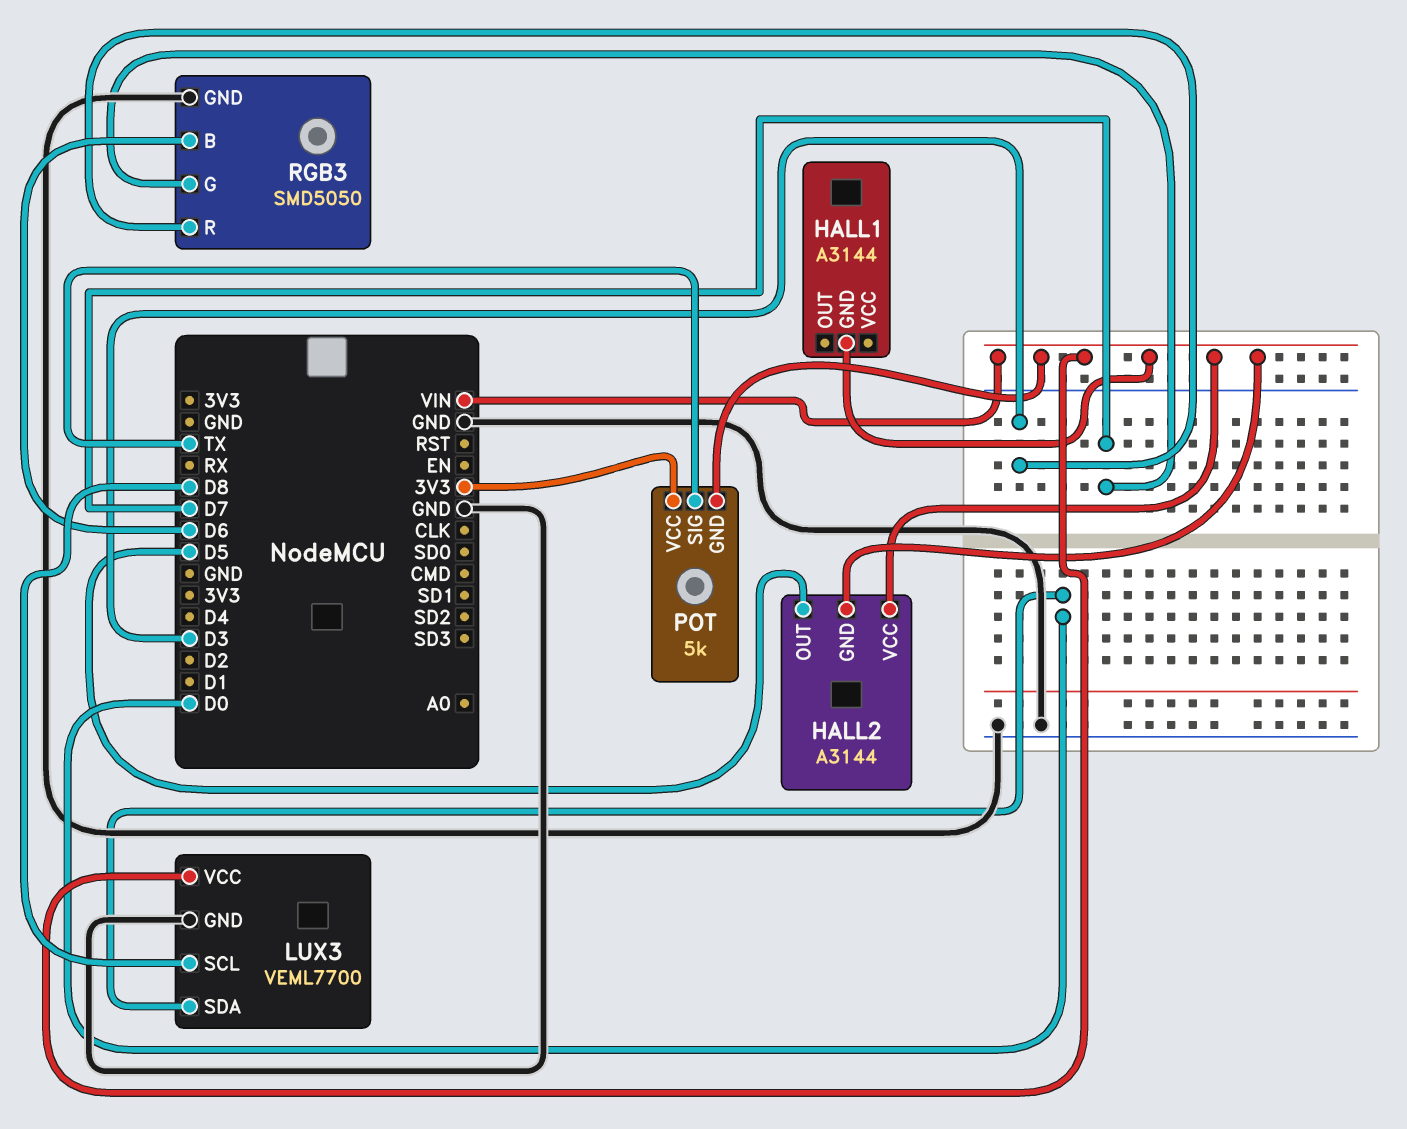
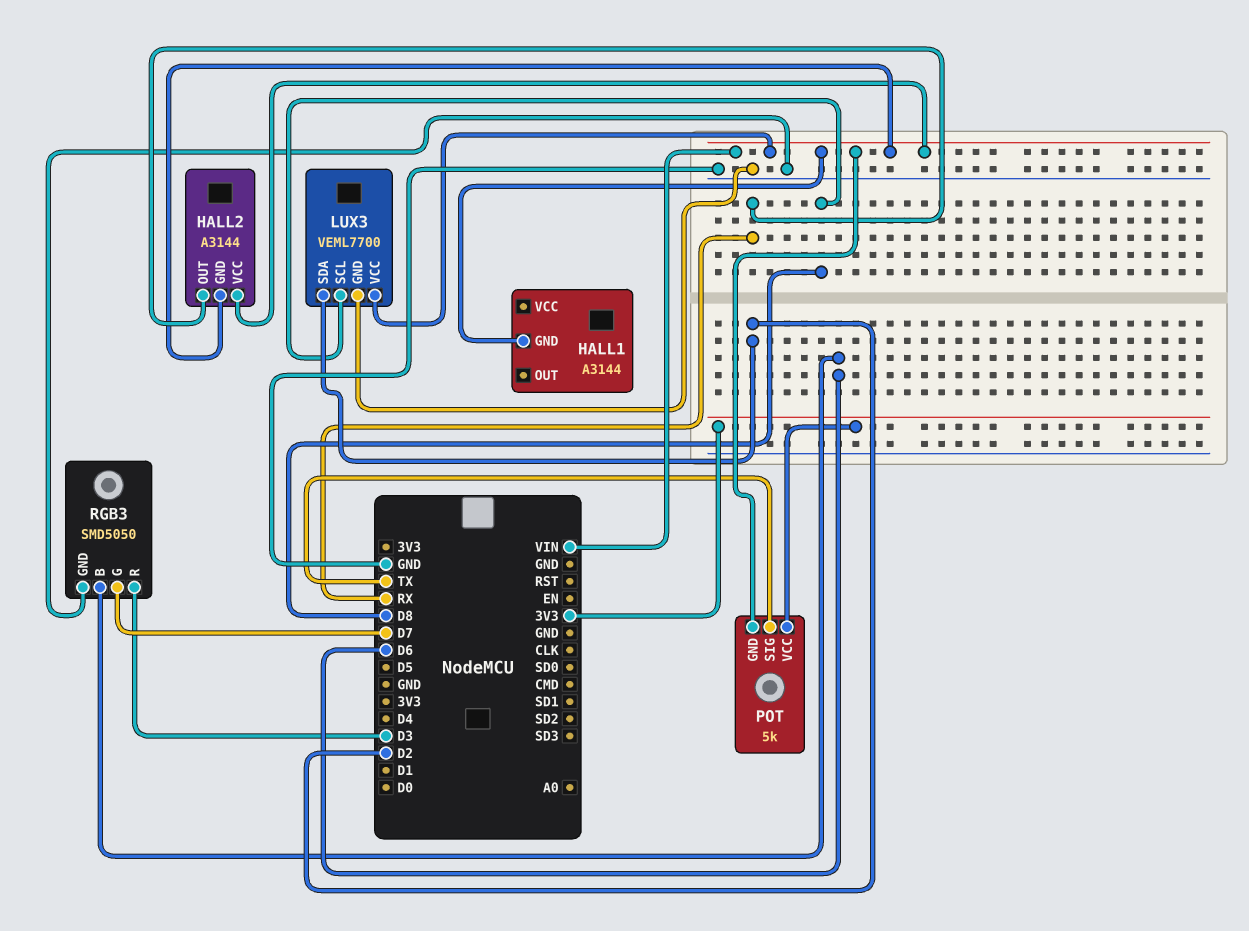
HALL2 pin OUT: D5 -> RX
LUX3 pin SDA: D0 -> D2

